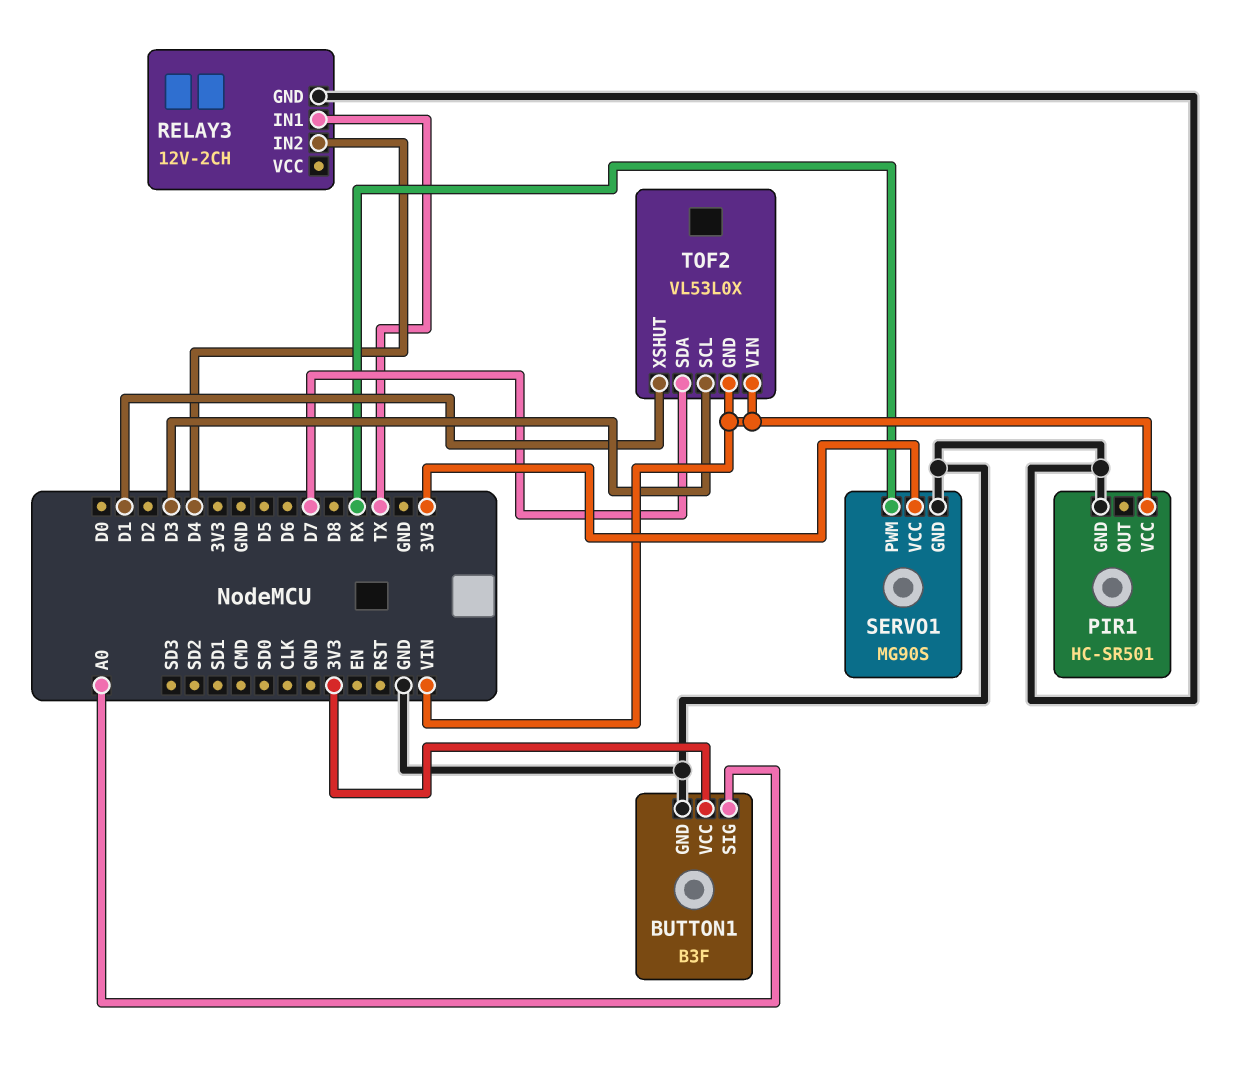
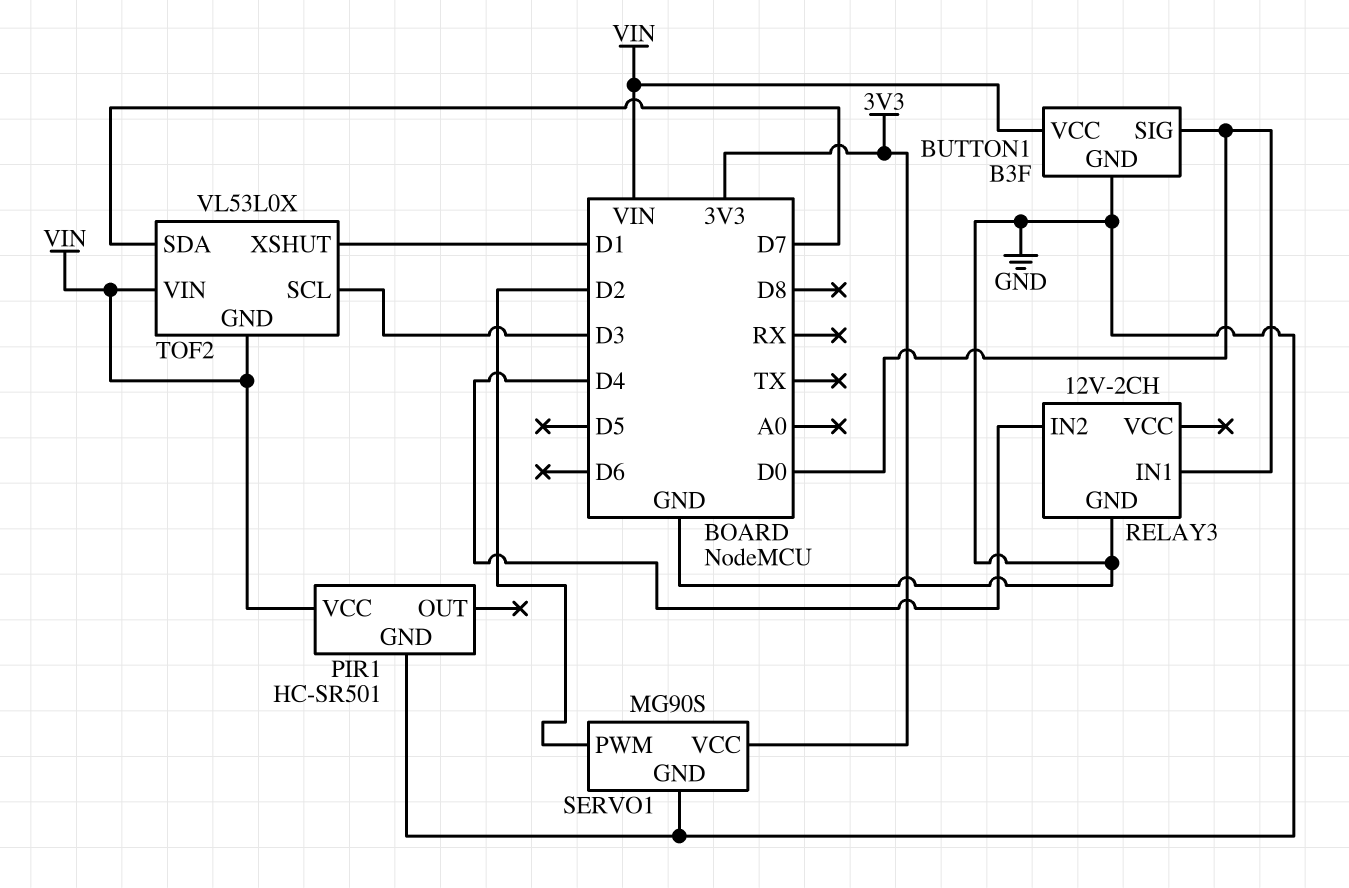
BUTTON1 pin SIG: A0 -> D0
BUTTON1 pin VCC: 3V3 -> VIN
RELAY3 pin IN1: TX -> D0
SERVO1 pin PWM: RX -> D2

